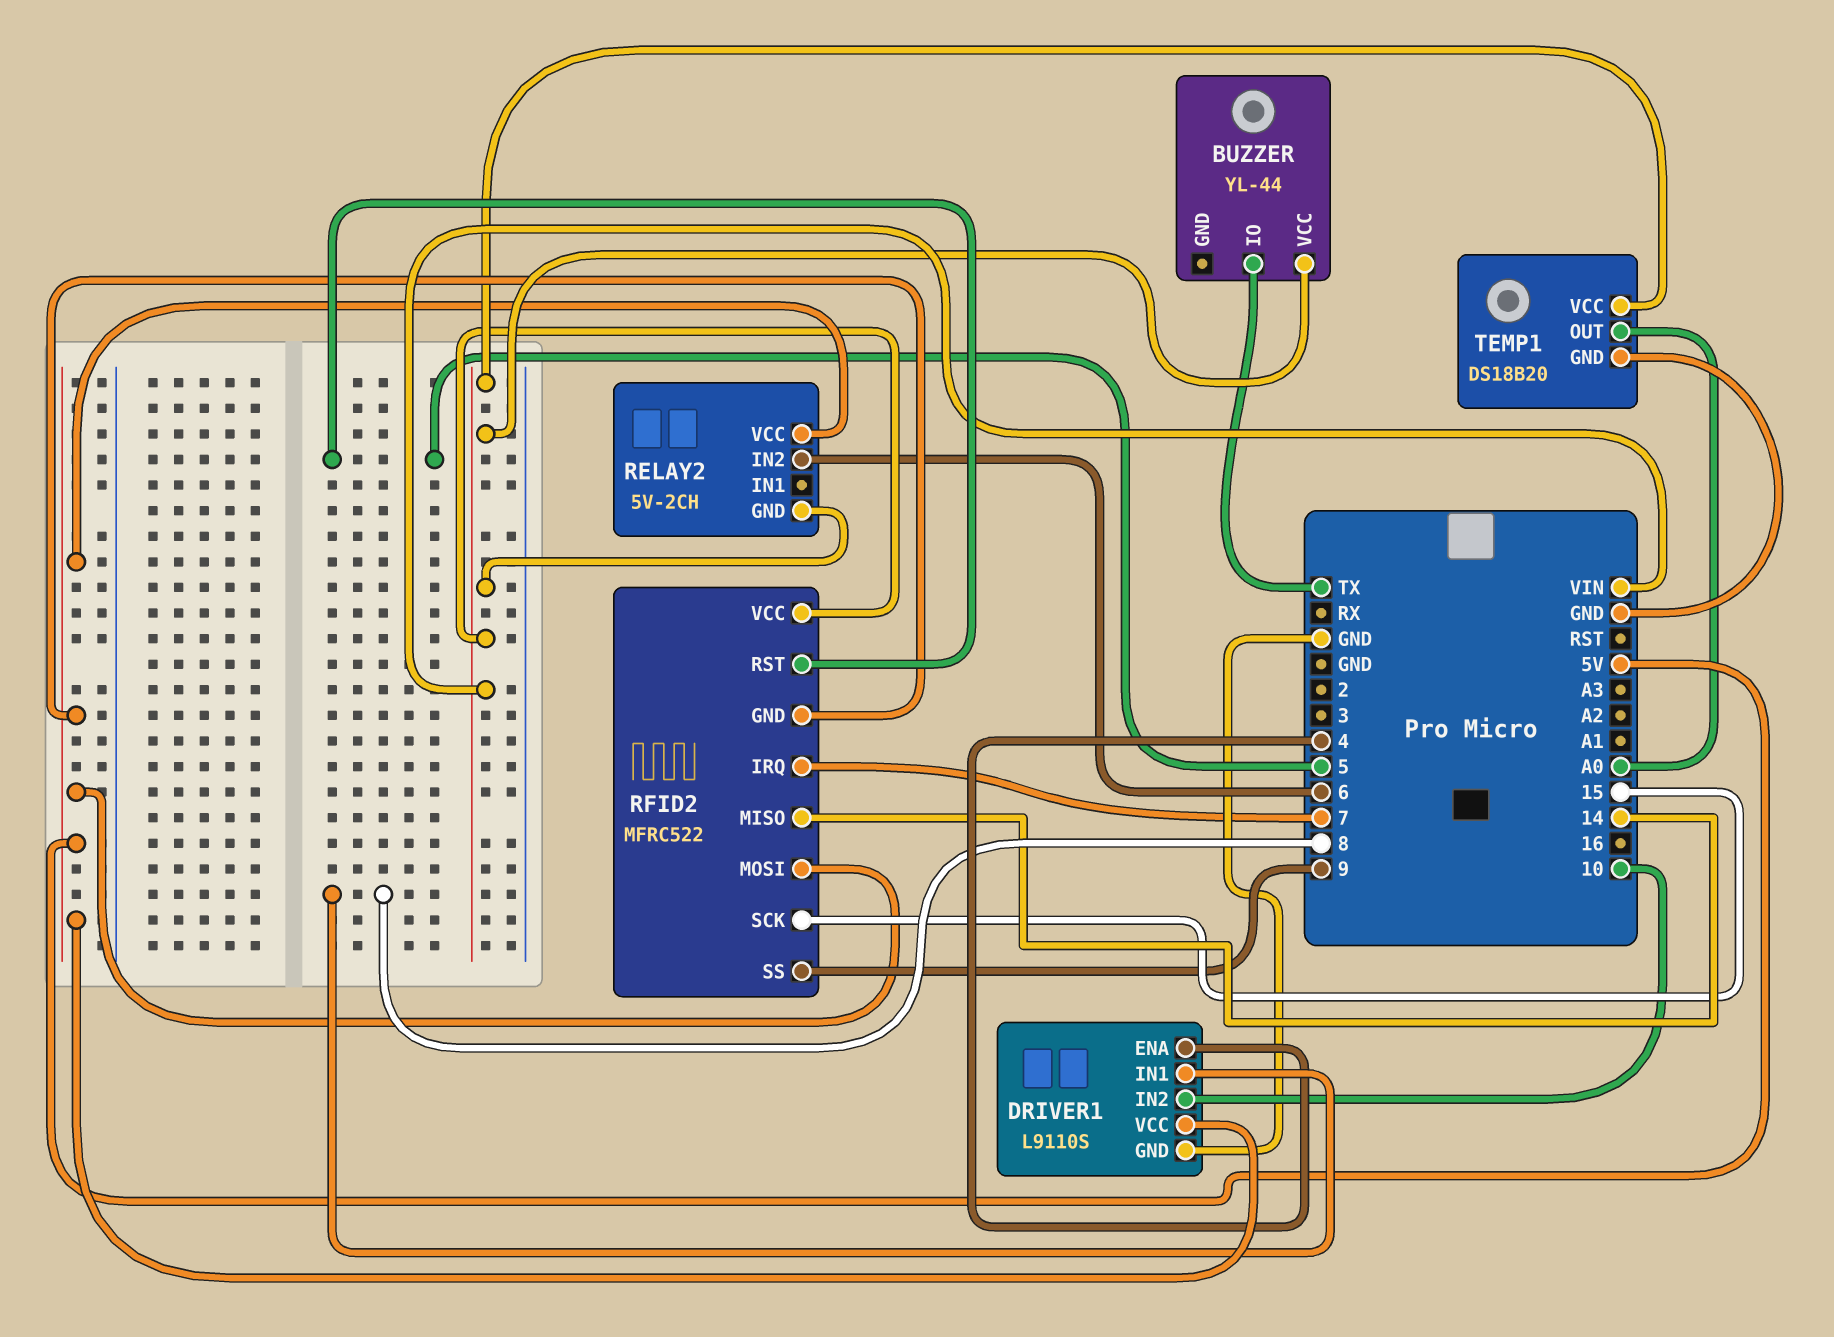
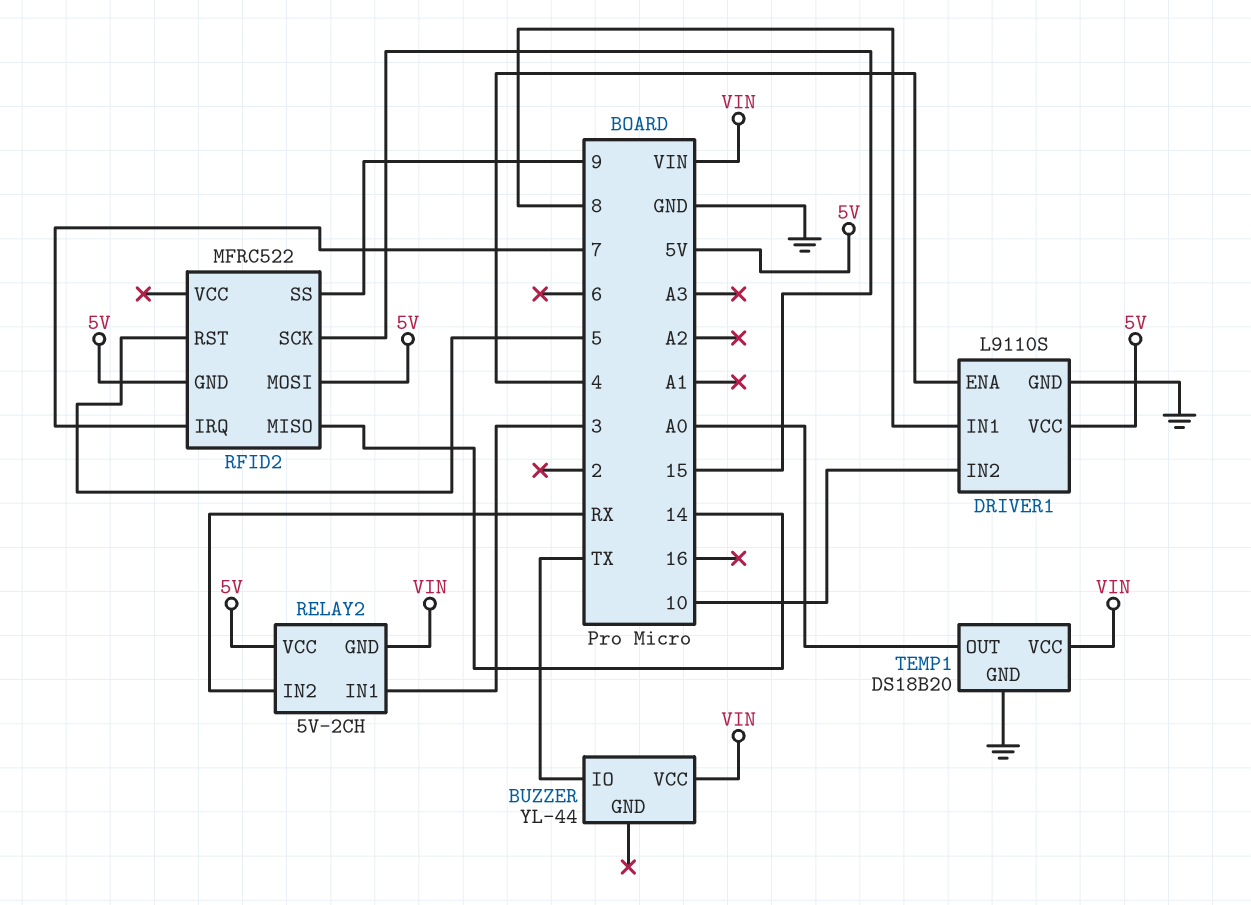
RELAY2 pin IN1: none -> 3
RELAY2 pin IN2: 6 -> RX
RFID2 pin VCC: VIN -> none

